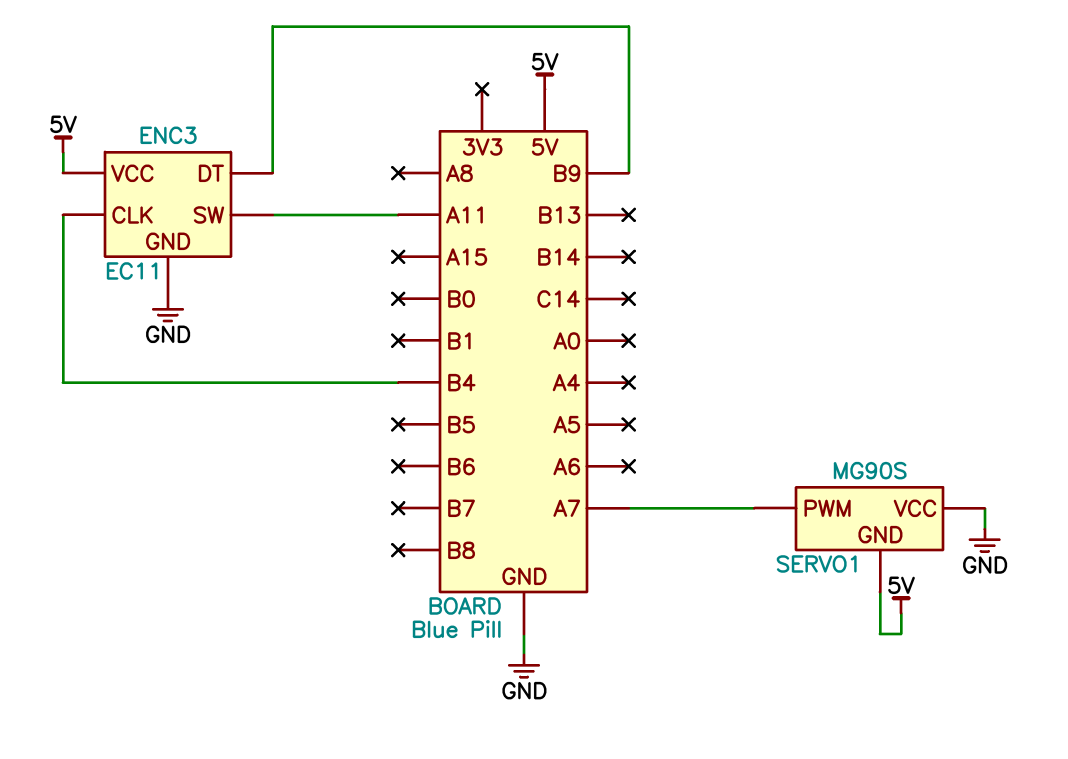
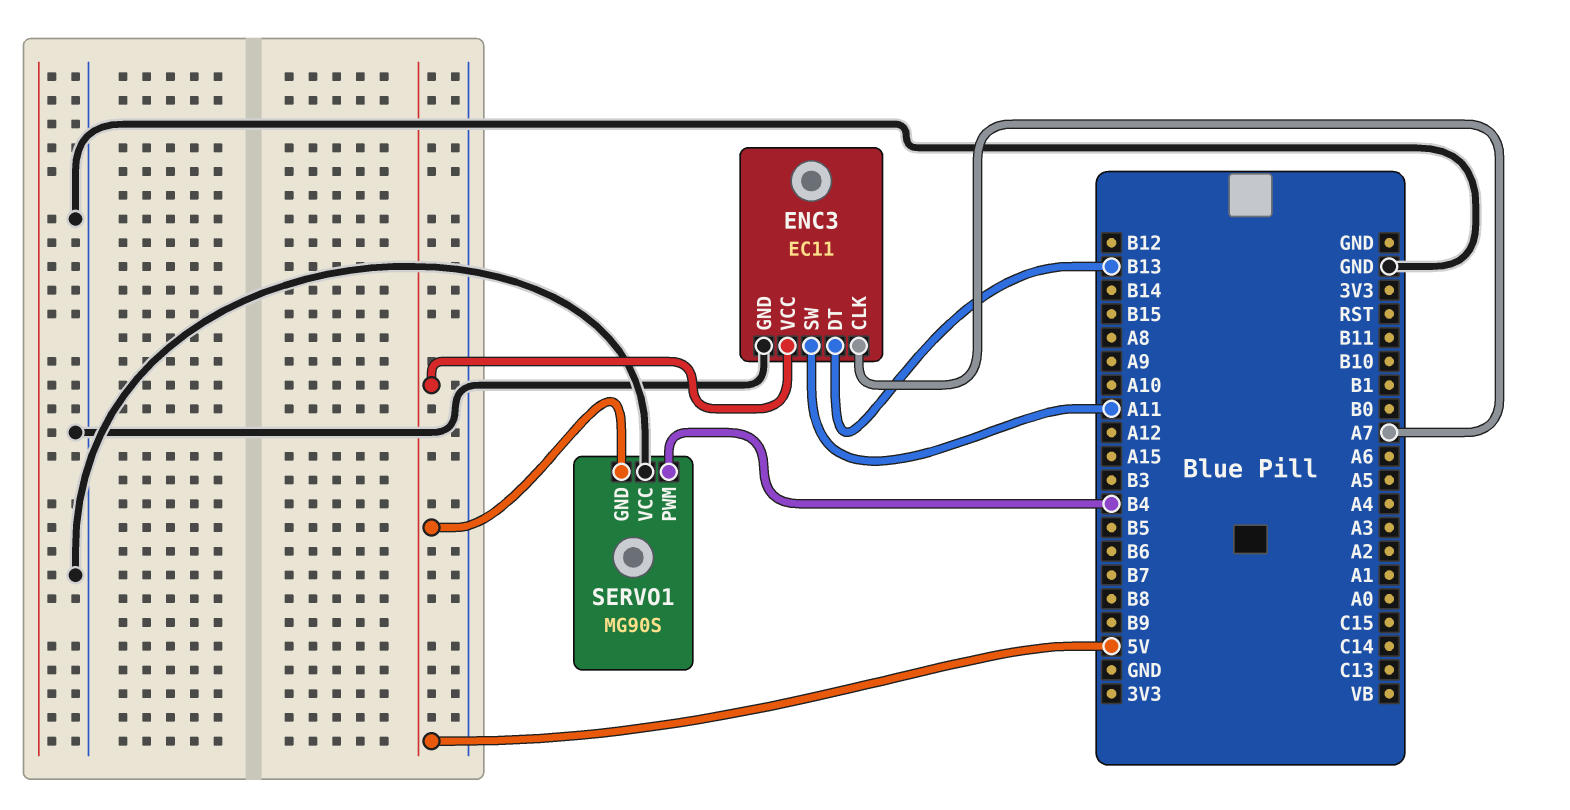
ENC3 pin CLK: B4 -> A7
ENC3 pin DT: B9 -> B13
SERVO1 pin PWM: A7 -> B4

